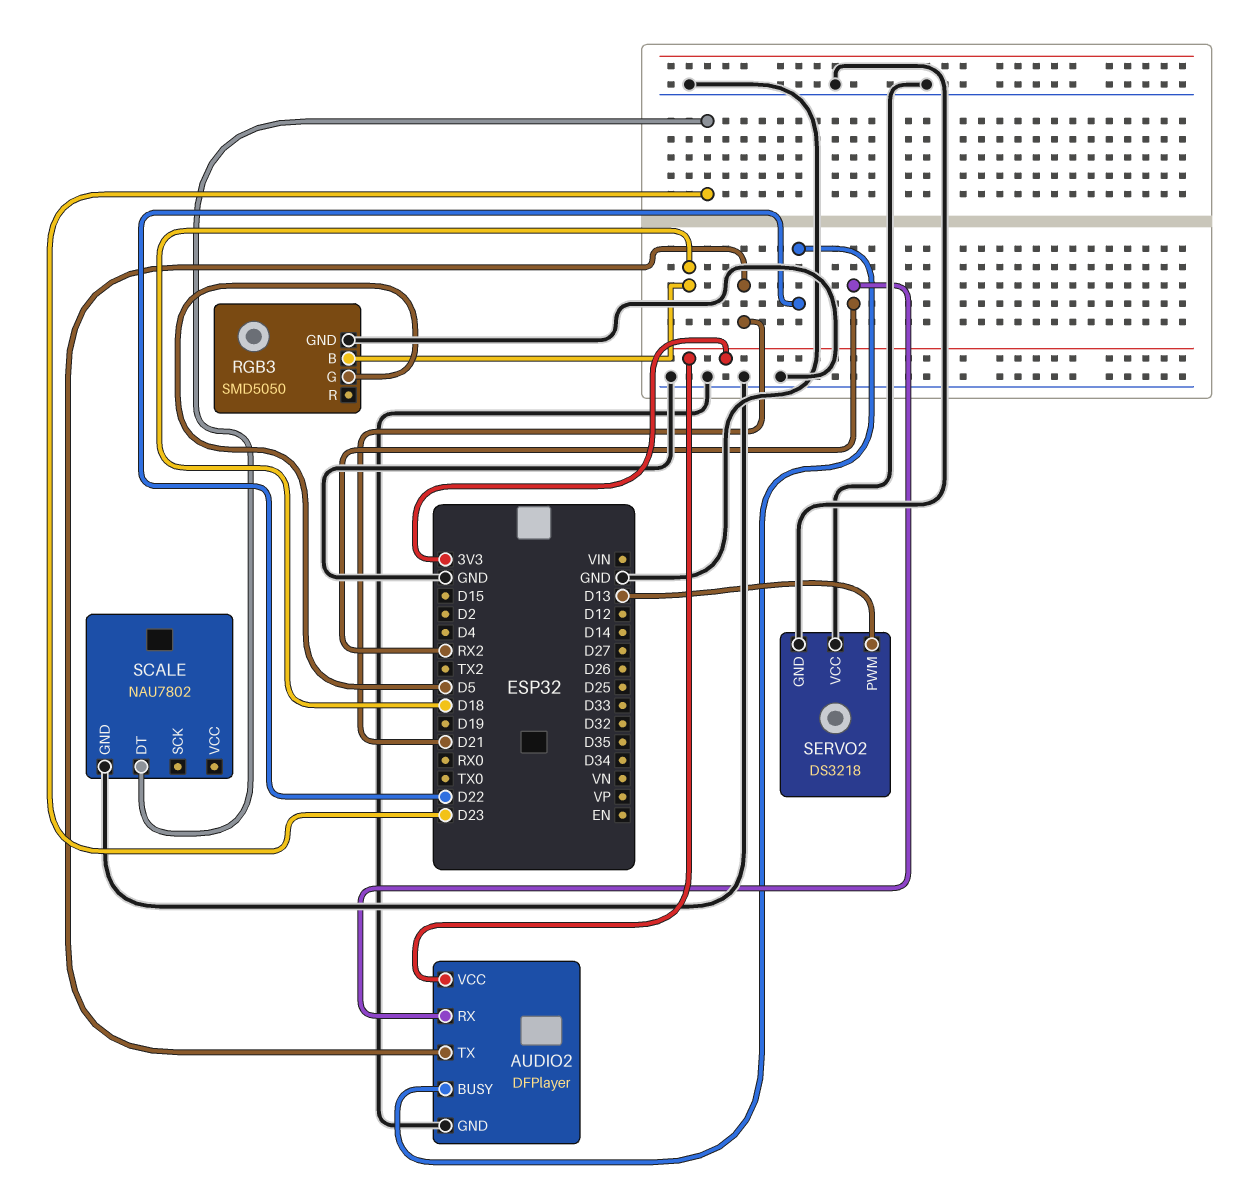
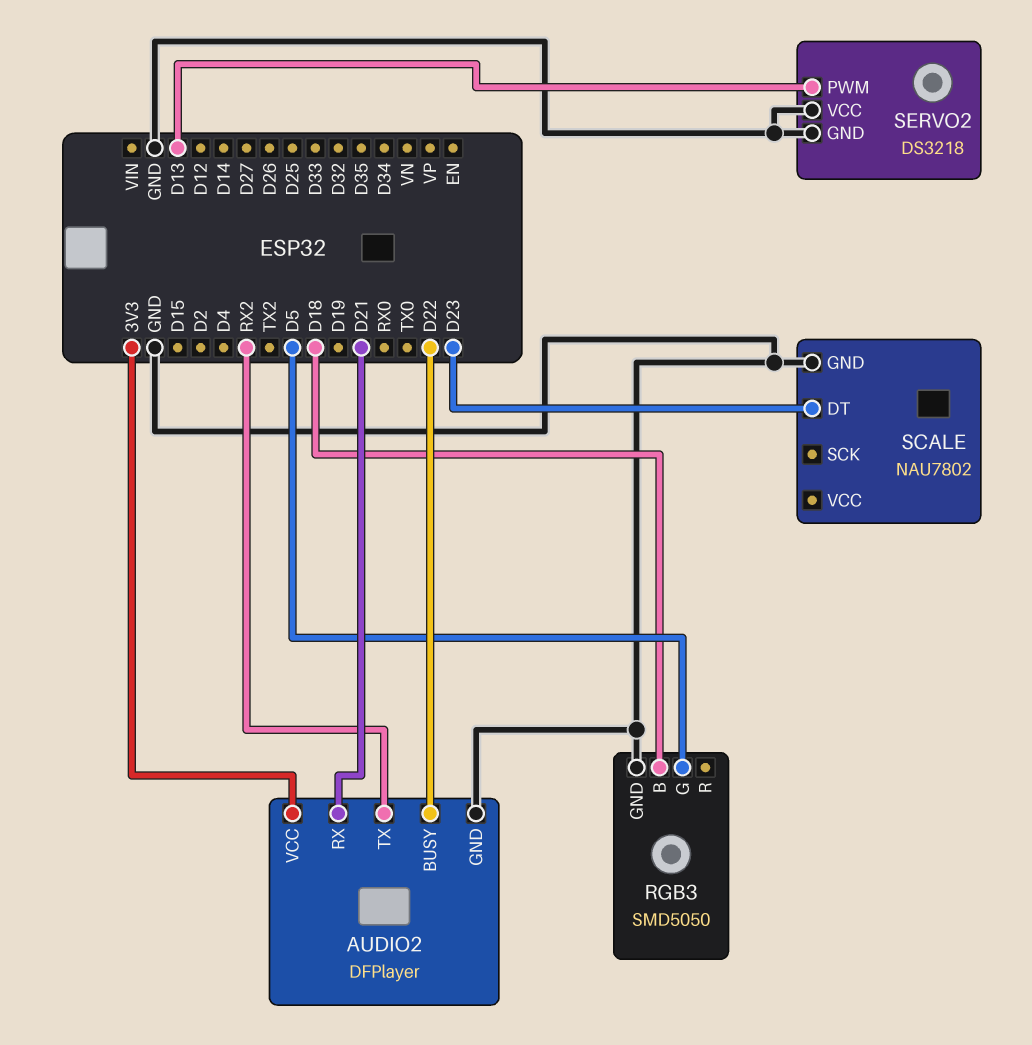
AUDIO2 pin RX: RX2 -> D21
AUDIO2 pin TX: D21 -> RX2

